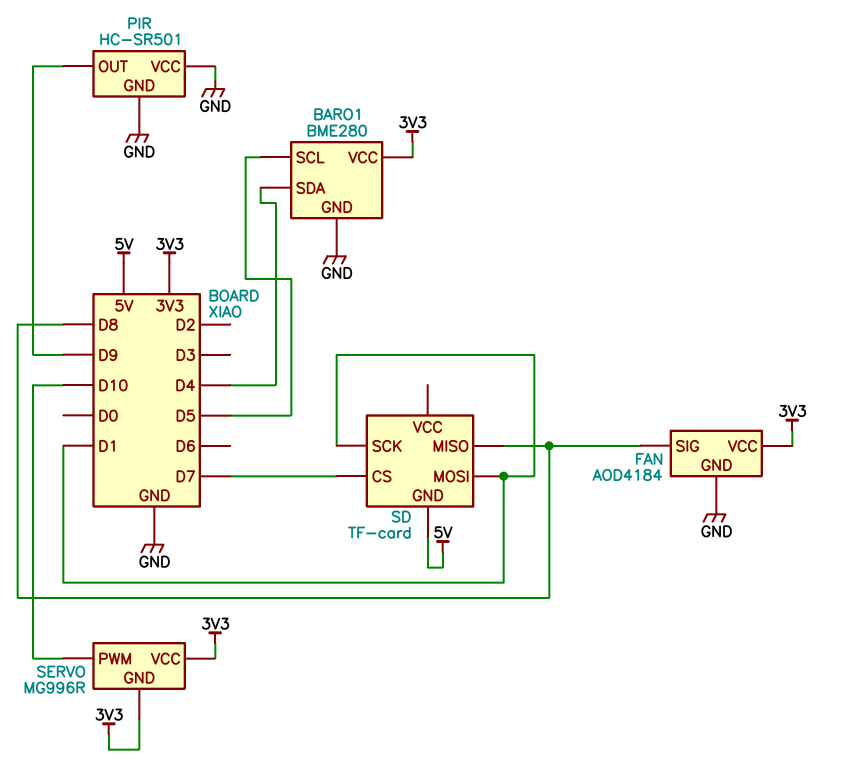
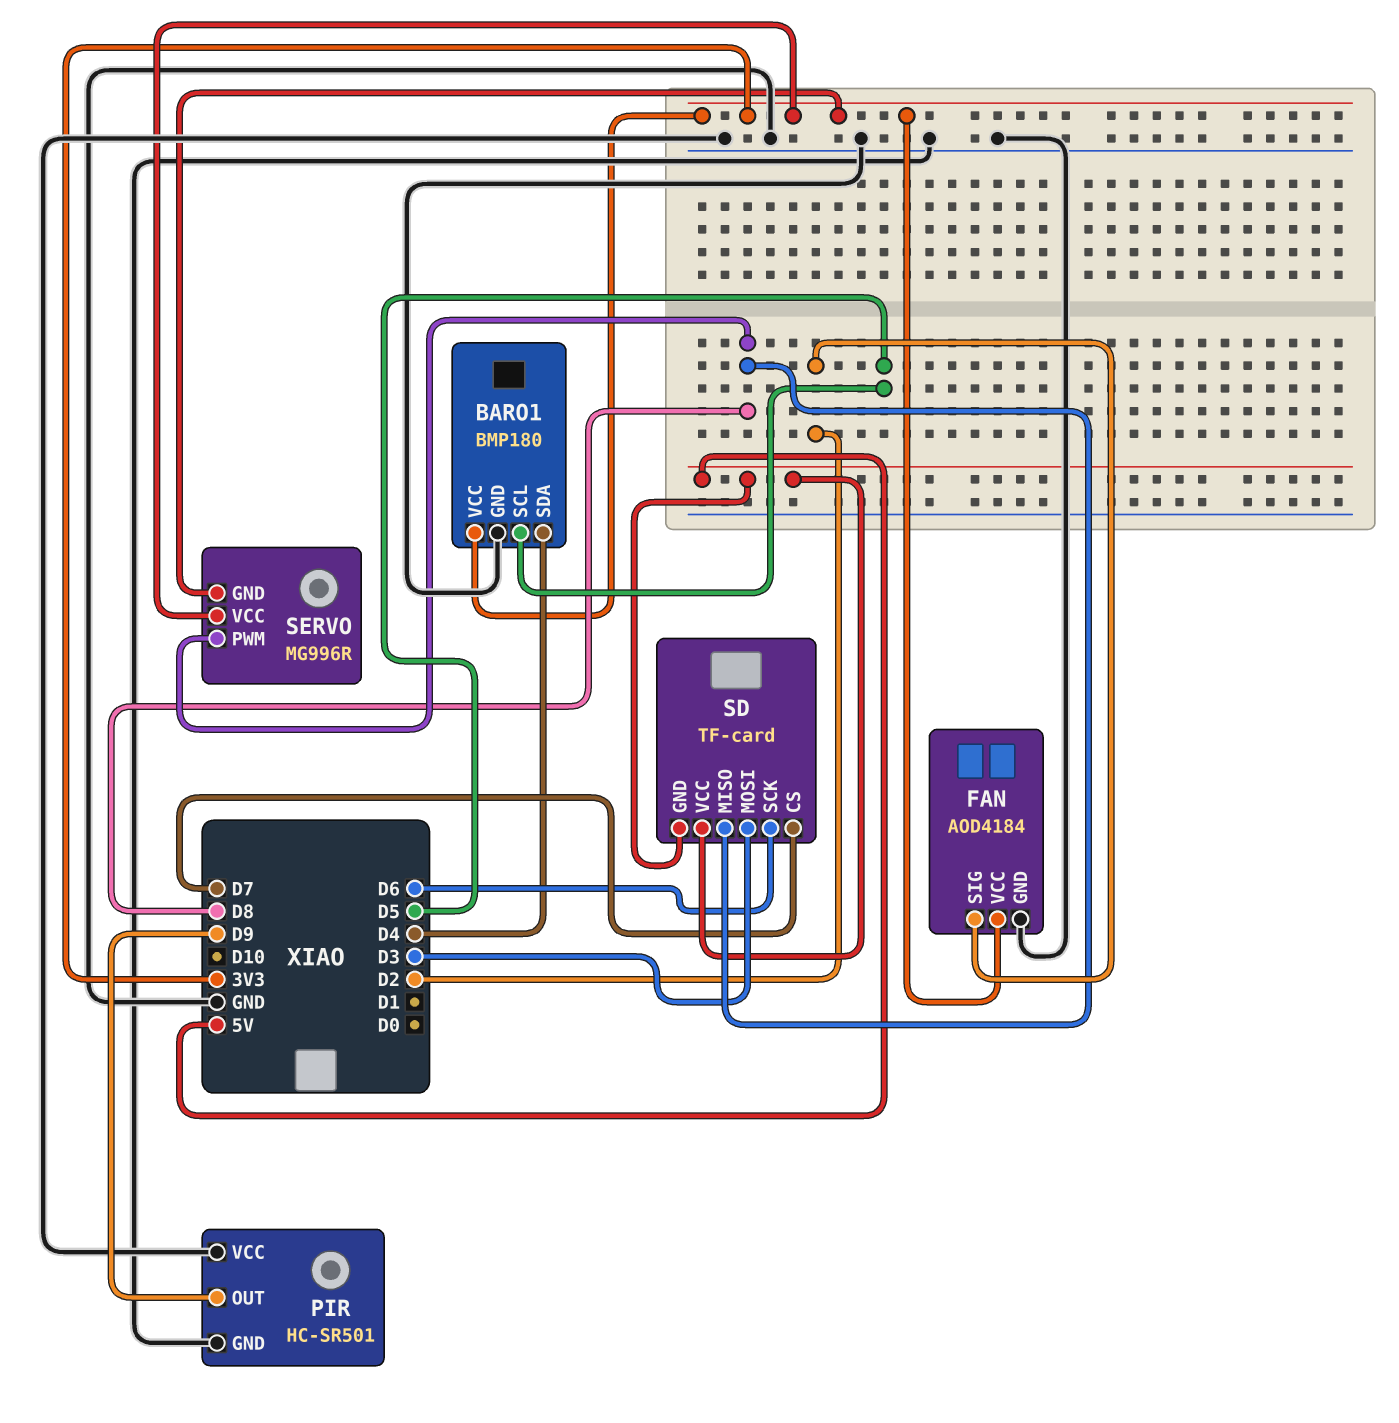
BARO1: BME280 -> BMP180
FAN pin SIG: D8 -> D2
SD pin MOSI: D1 -> D3
SD pin SCK: D1 -> D6
SD pin VCC: none -> 5V
SERVO pin PWM: D10 -> D8

